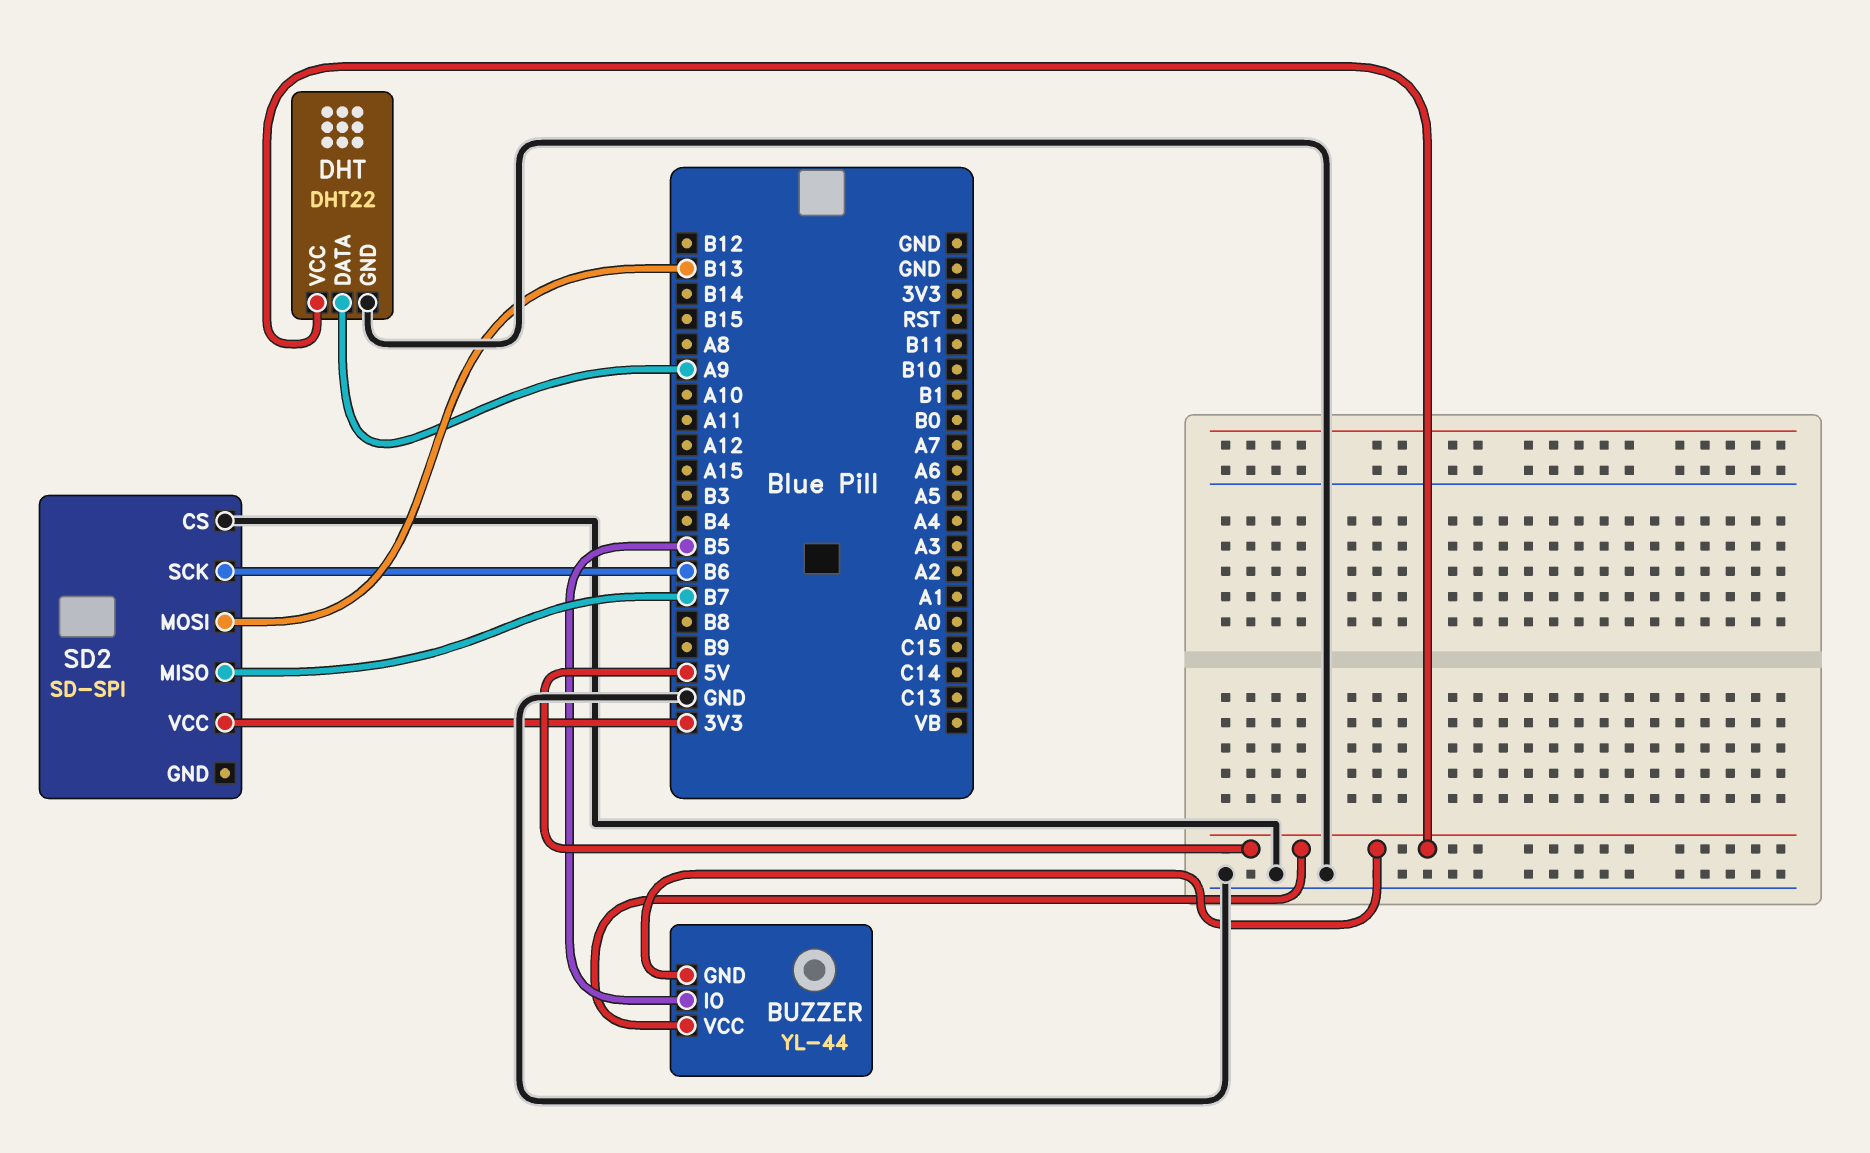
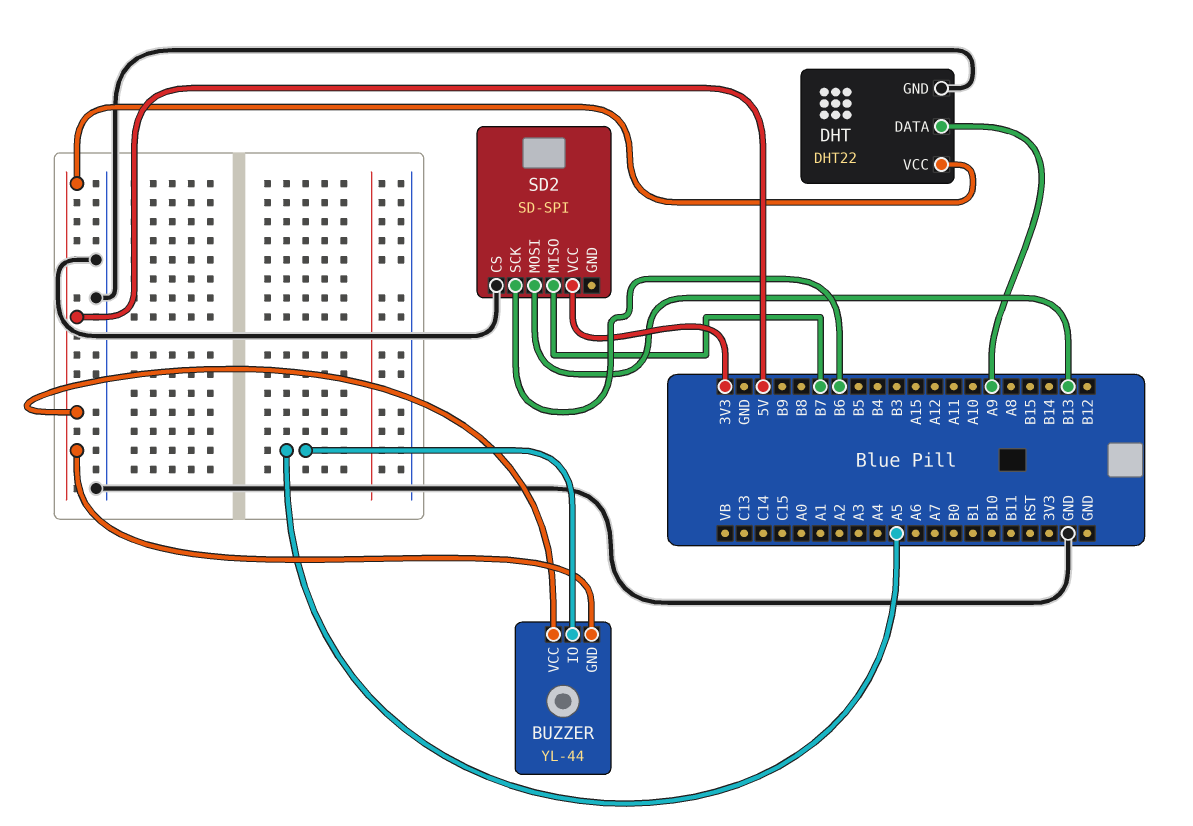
BUZZER pin IO: B5 -> A5

